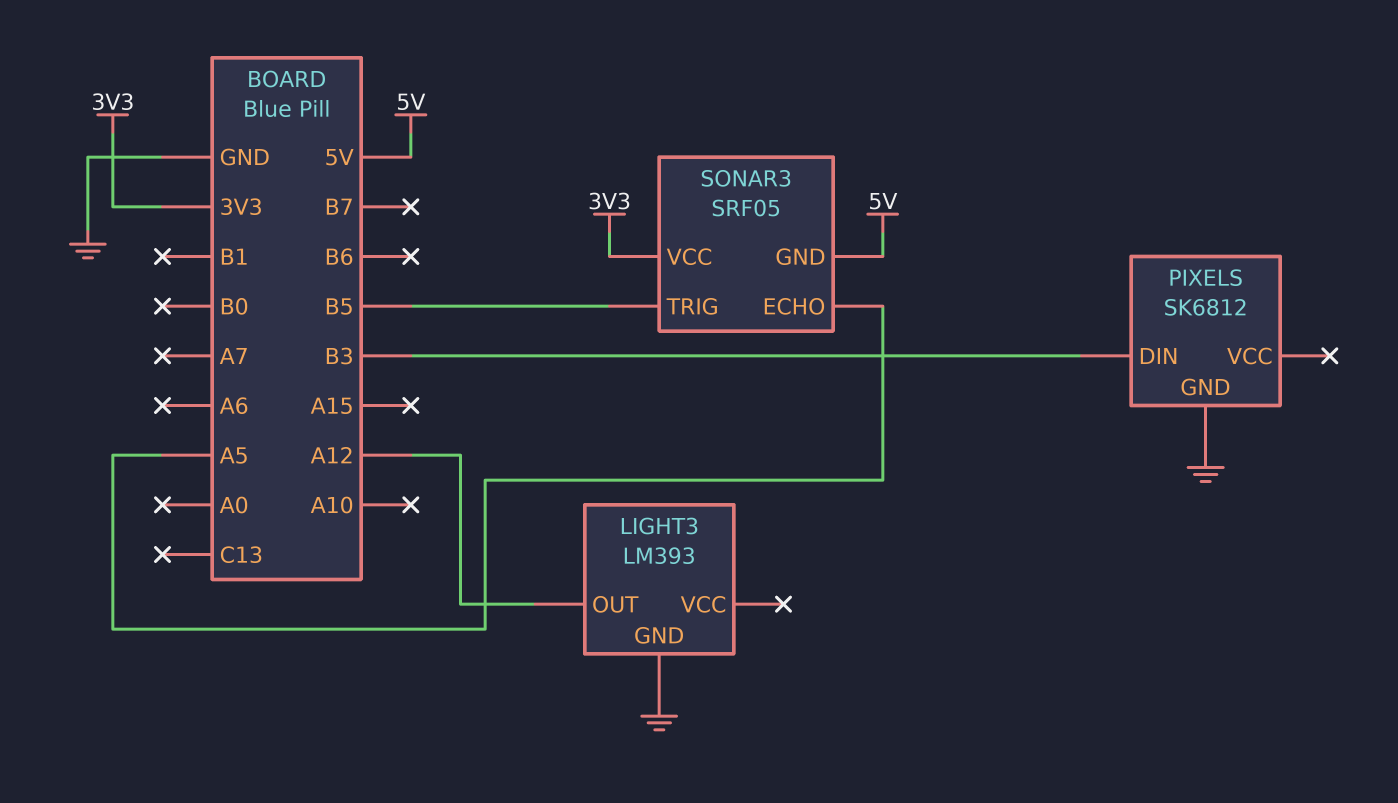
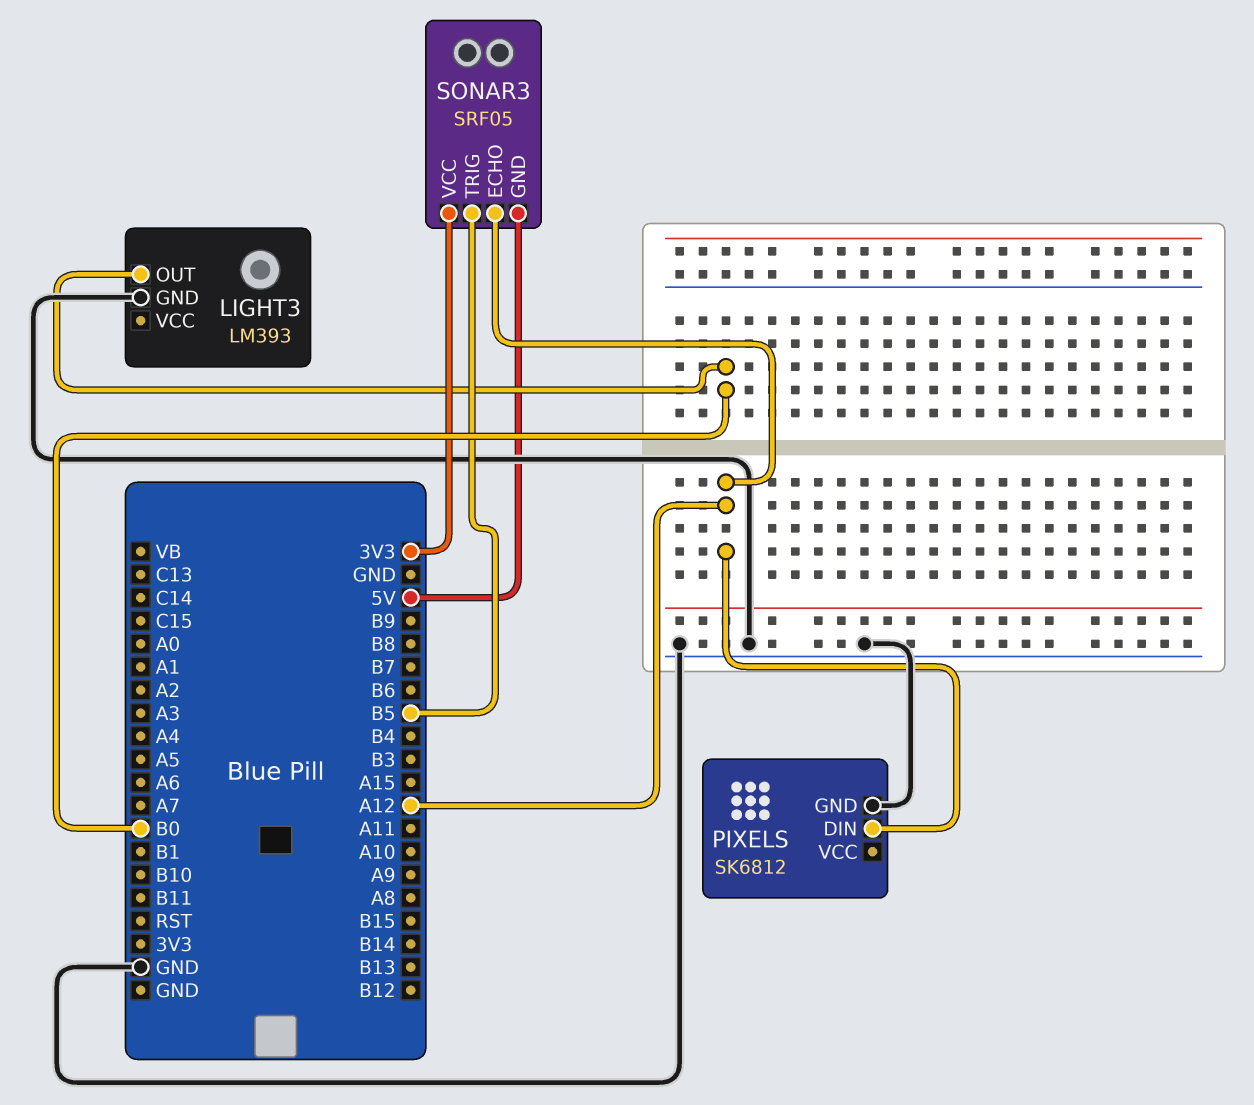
LIGHT3 pin OUT: A12 -> B0
PIXELS pin DIN: B3 -> A12
SONAR3 pin ECHO: A5 -> A12

